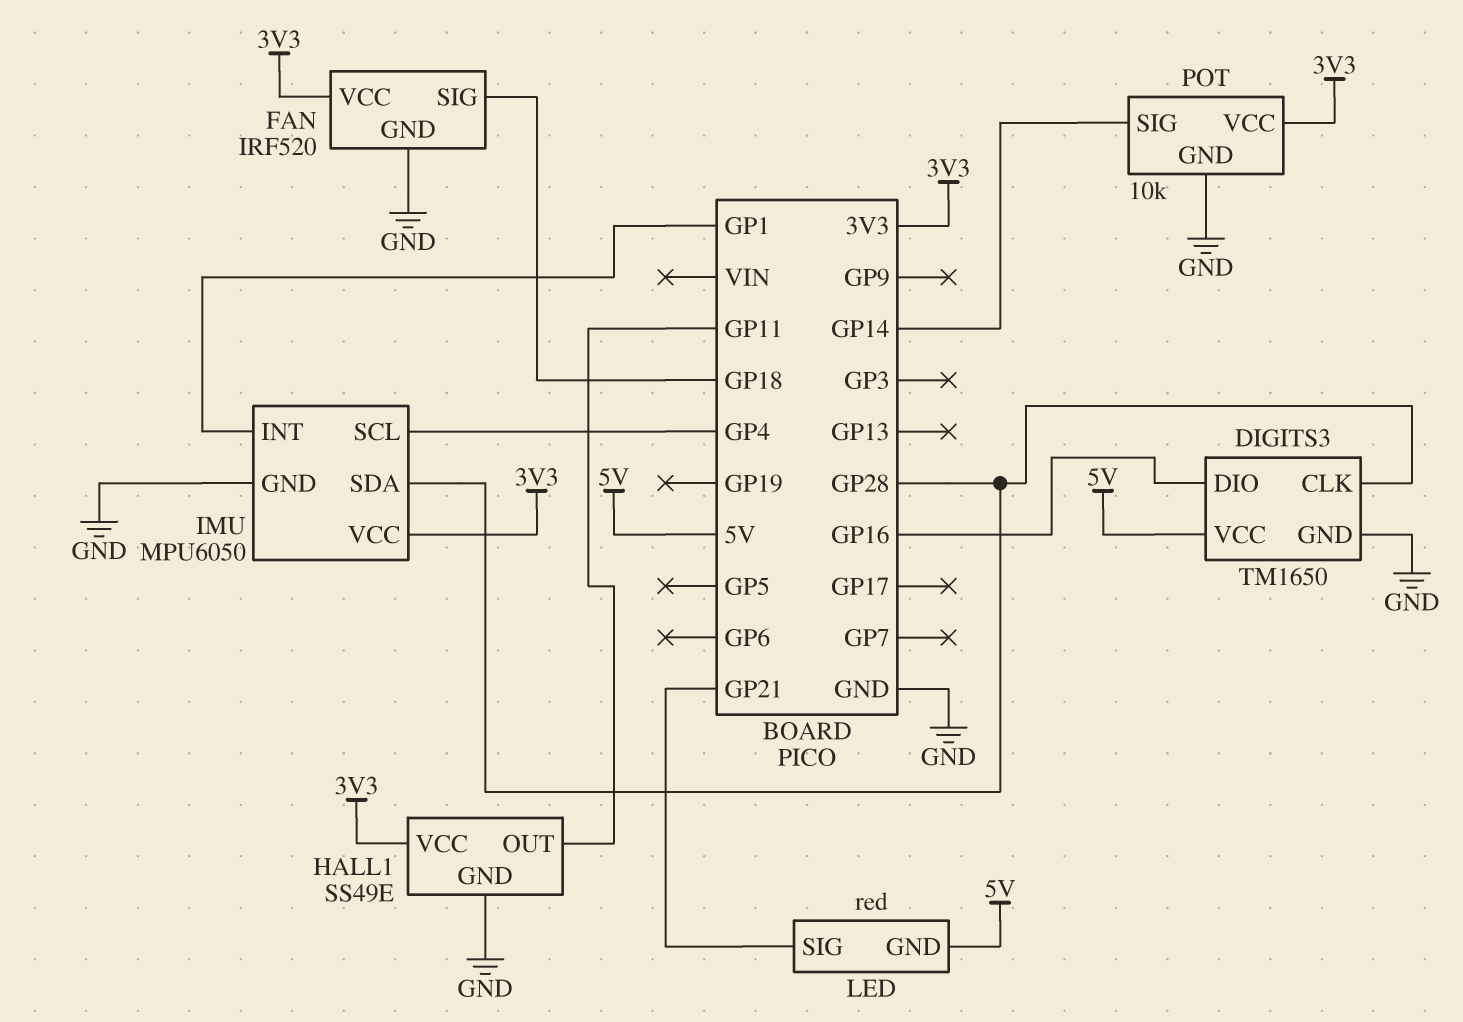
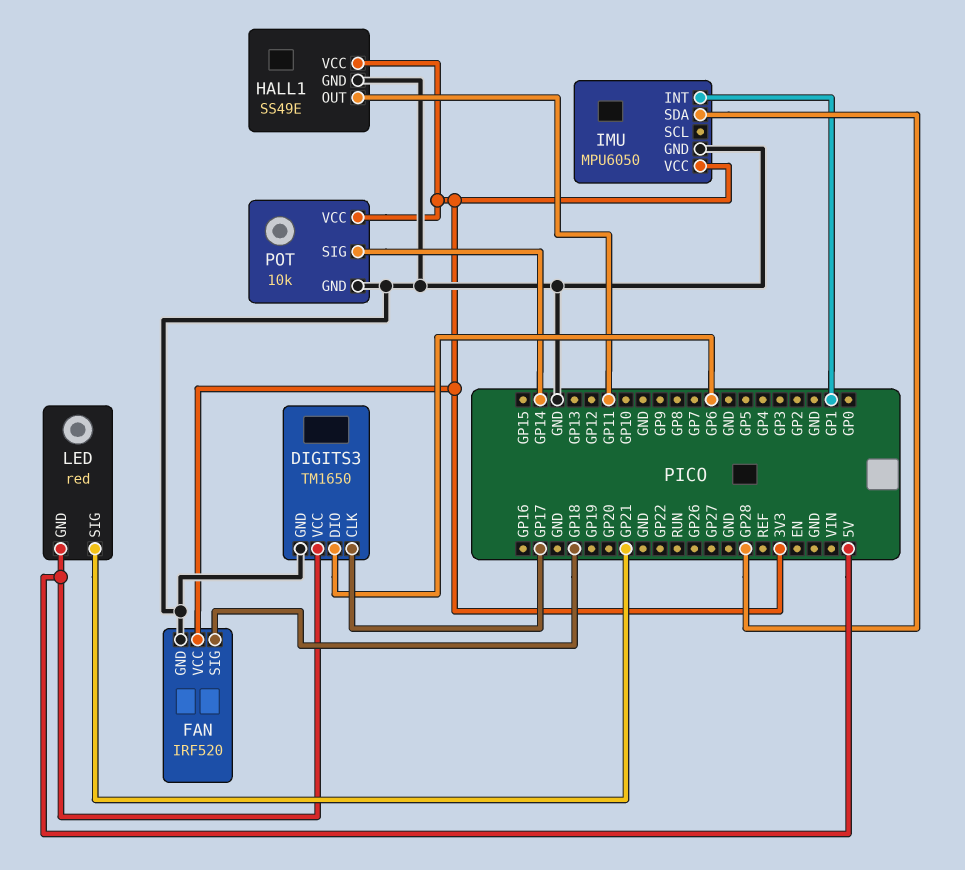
DIGITS3 pin CLK: GP28 -> GP17
DIGITS3 pin DIO: GP16 -> GP6
IMU pin SCL: GP4 -> none

